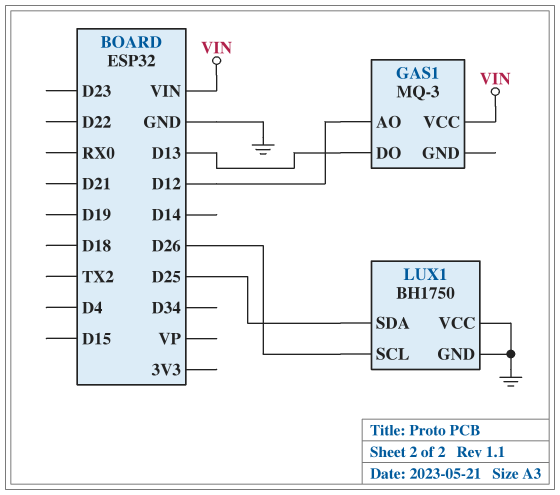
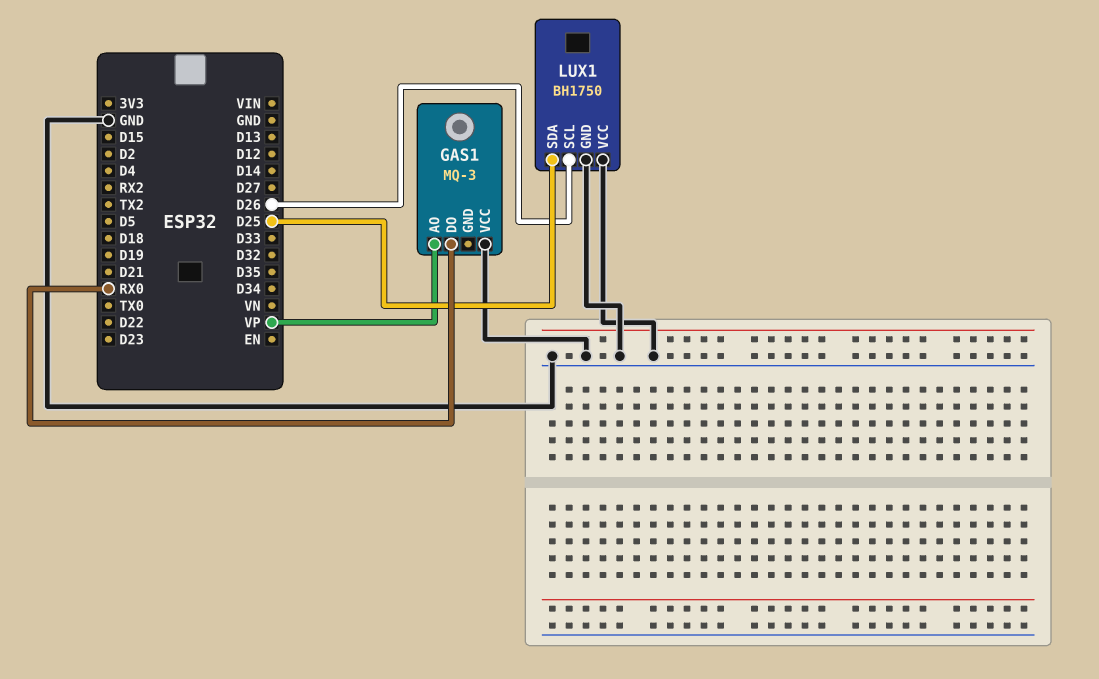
GAS1 pin AO: D12 -> VP
GAS1 pin DO: D13 -> RX0
GAS1 pin VCC: VIN -> GND

